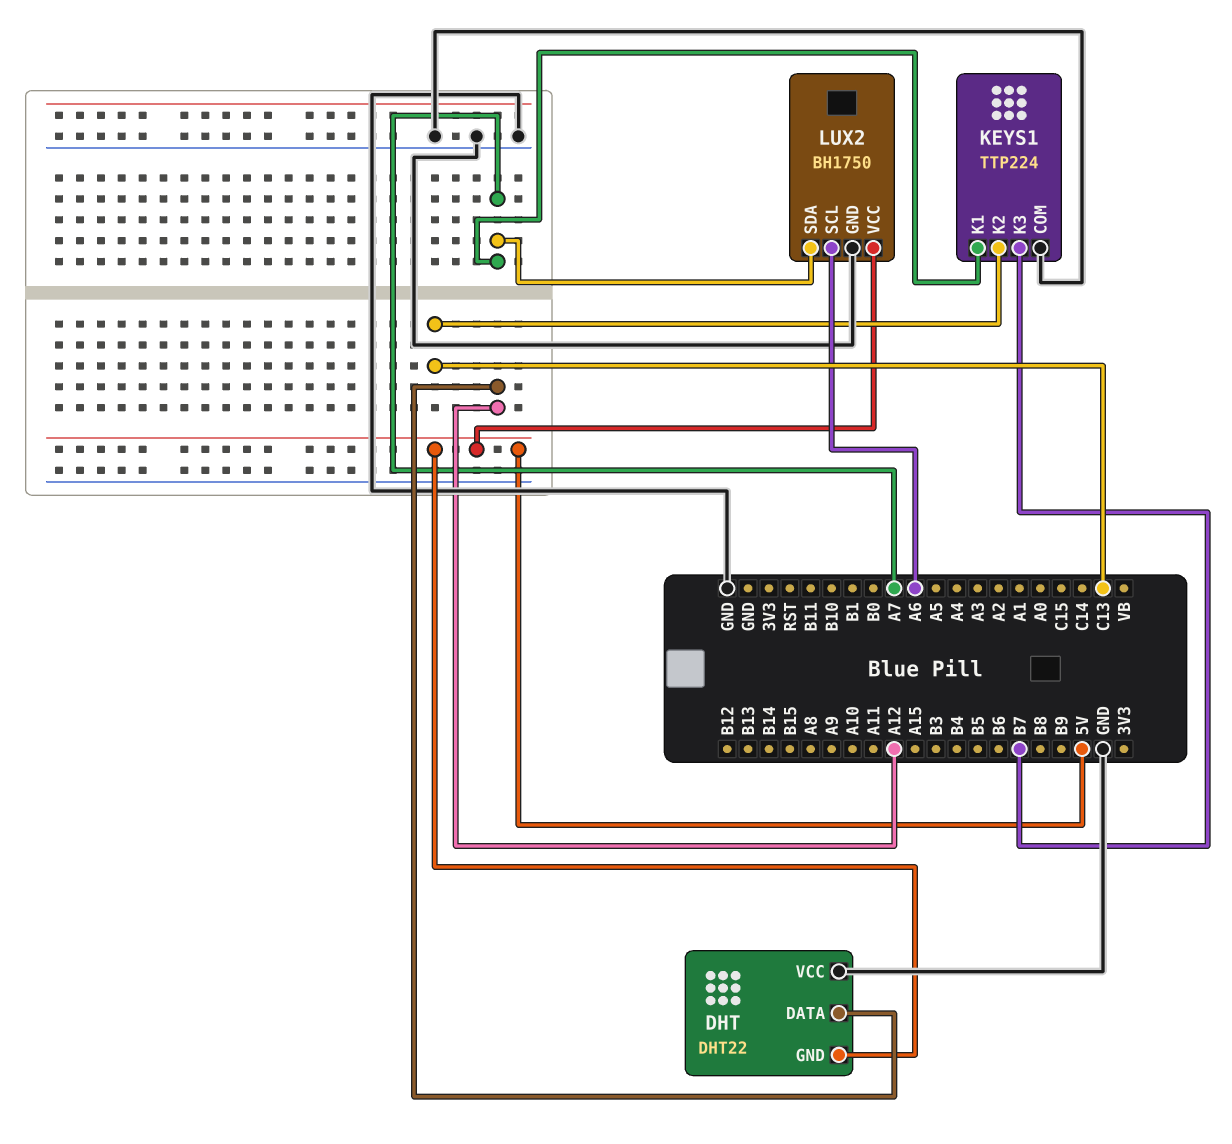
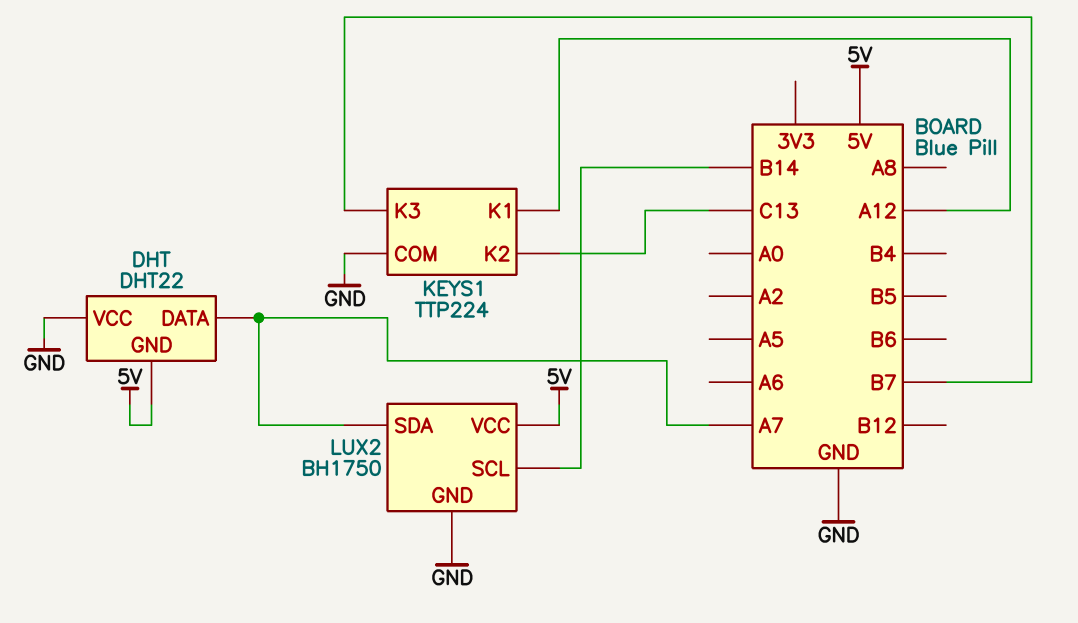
DHT pin DATA: A12 -> A7
KEYS1 pin K1: A7 -> A12
LUX2 pin SCL: A6 -> B14

